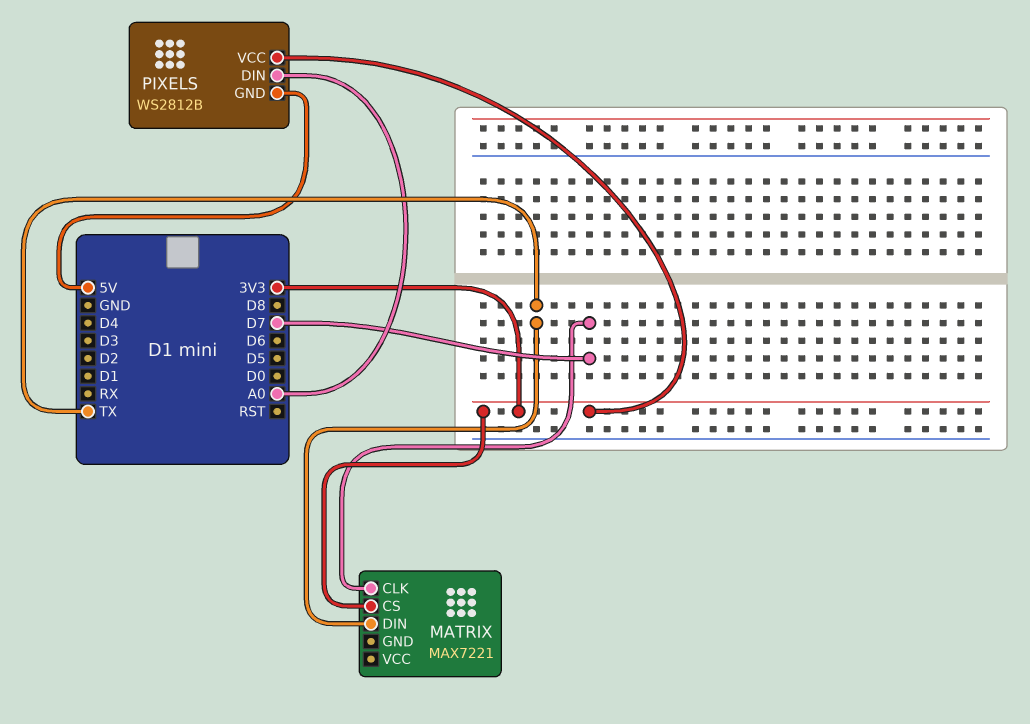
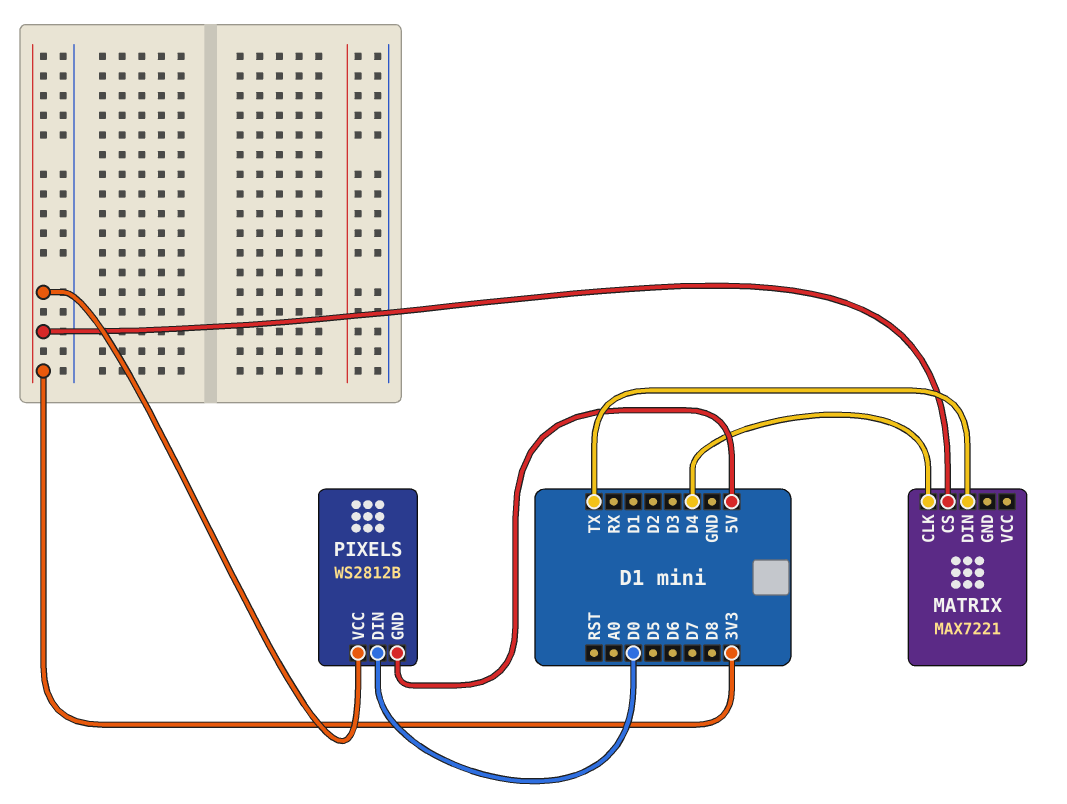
MATRIX pin CLK: D7 -> D4
PIXELS pin DIN: A0 -> D0

